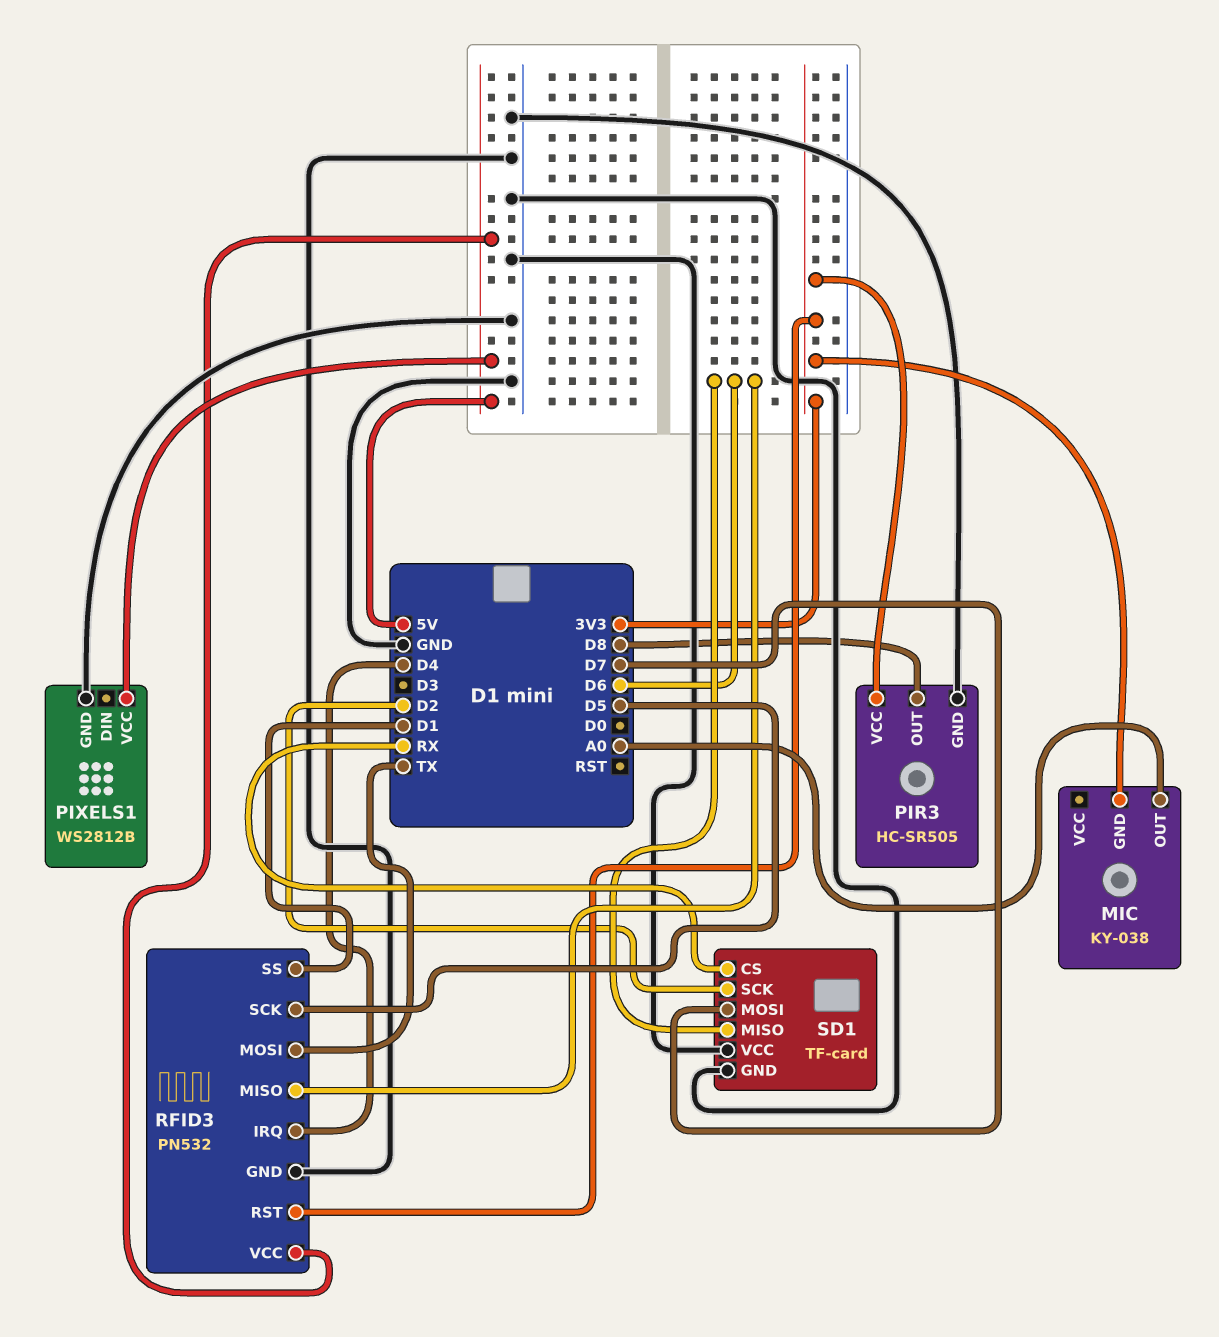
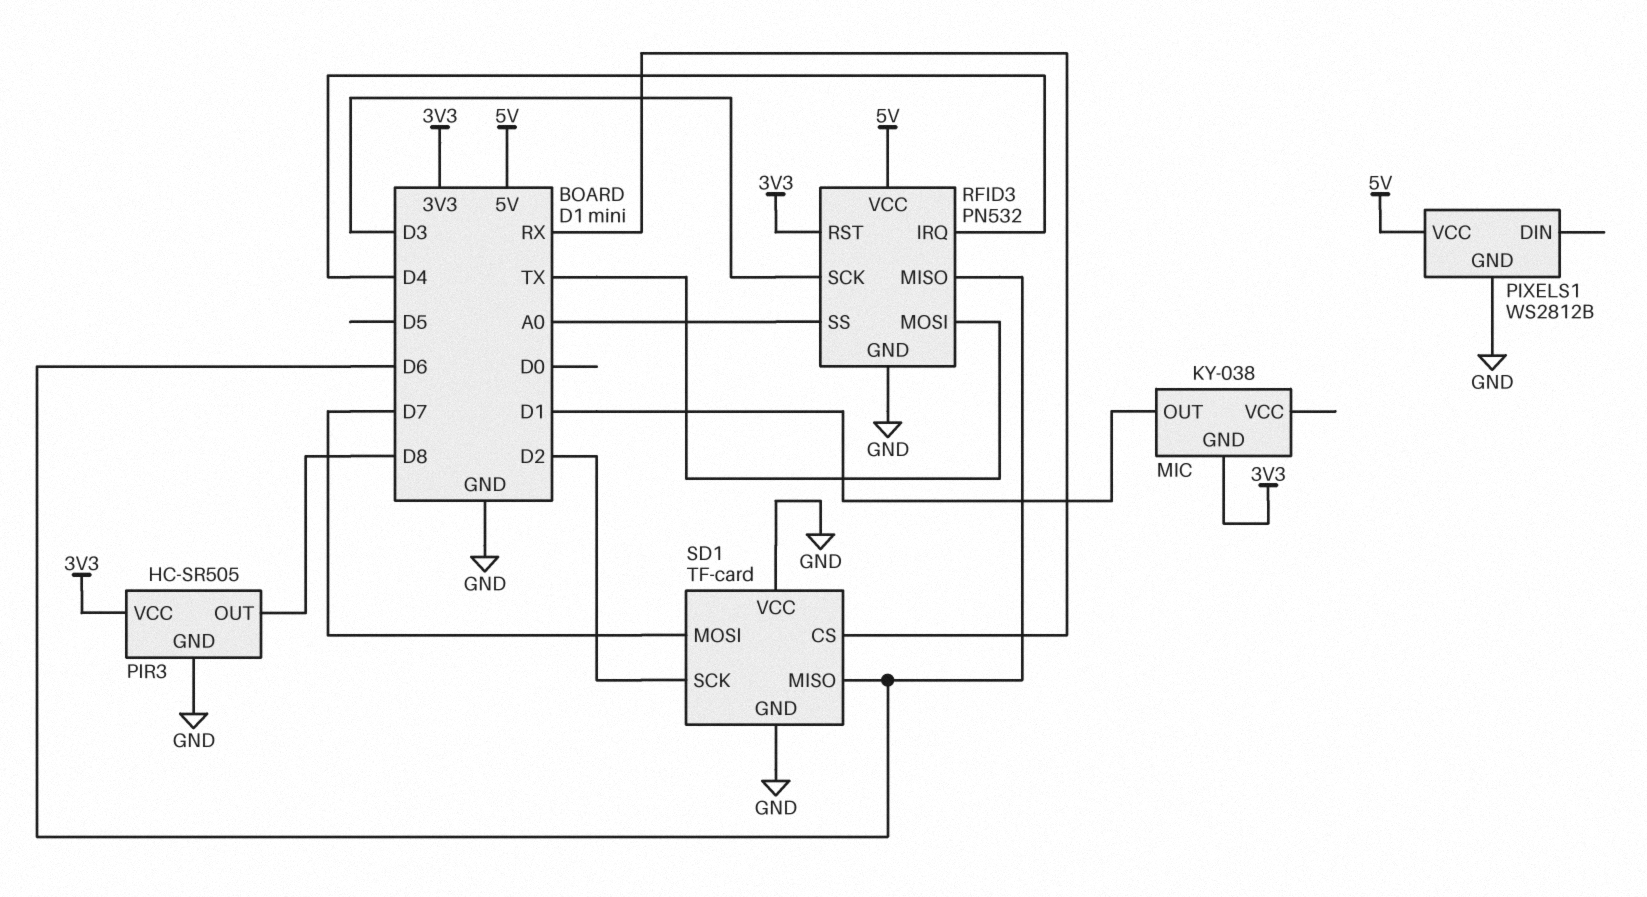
MIC pin OUT: A0 -> D1
RFID3 pin SCK: D5 -> D3
RFID3 pin SS: D1 -> A0

